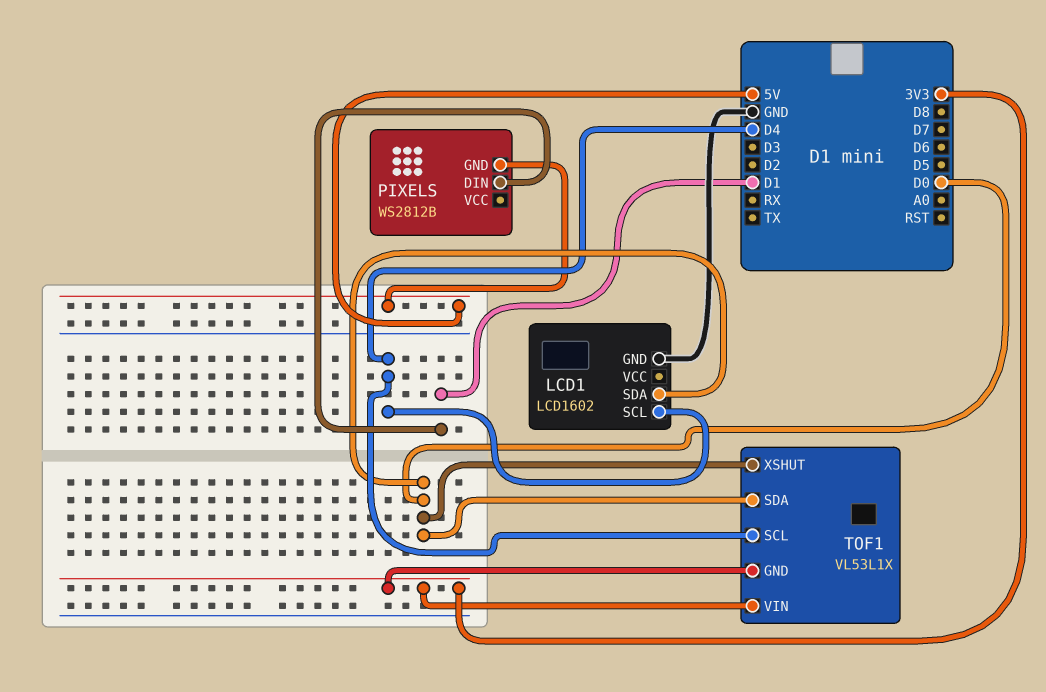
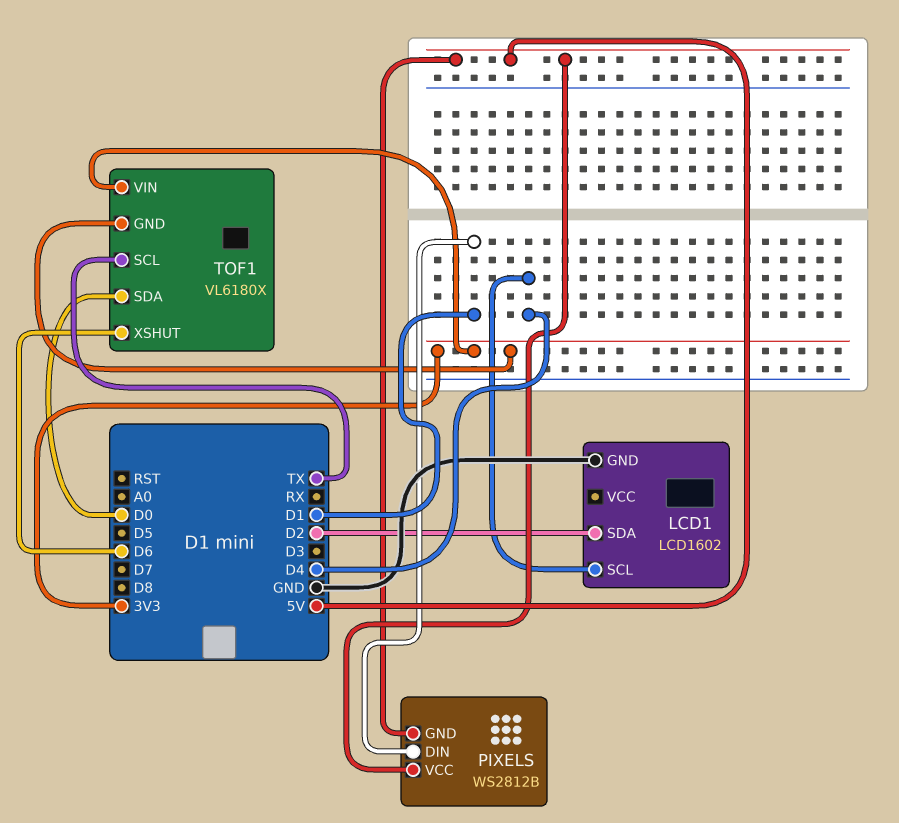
LCD1 pin SDA: D0 -> D2
PIXELS pin VCC: none -> 5V
TOF1: VL53L1X -> VL6180X
TOF1 pin SCL: D4 -> TX
TOF1 pin XSHUT: D0 -> D6

